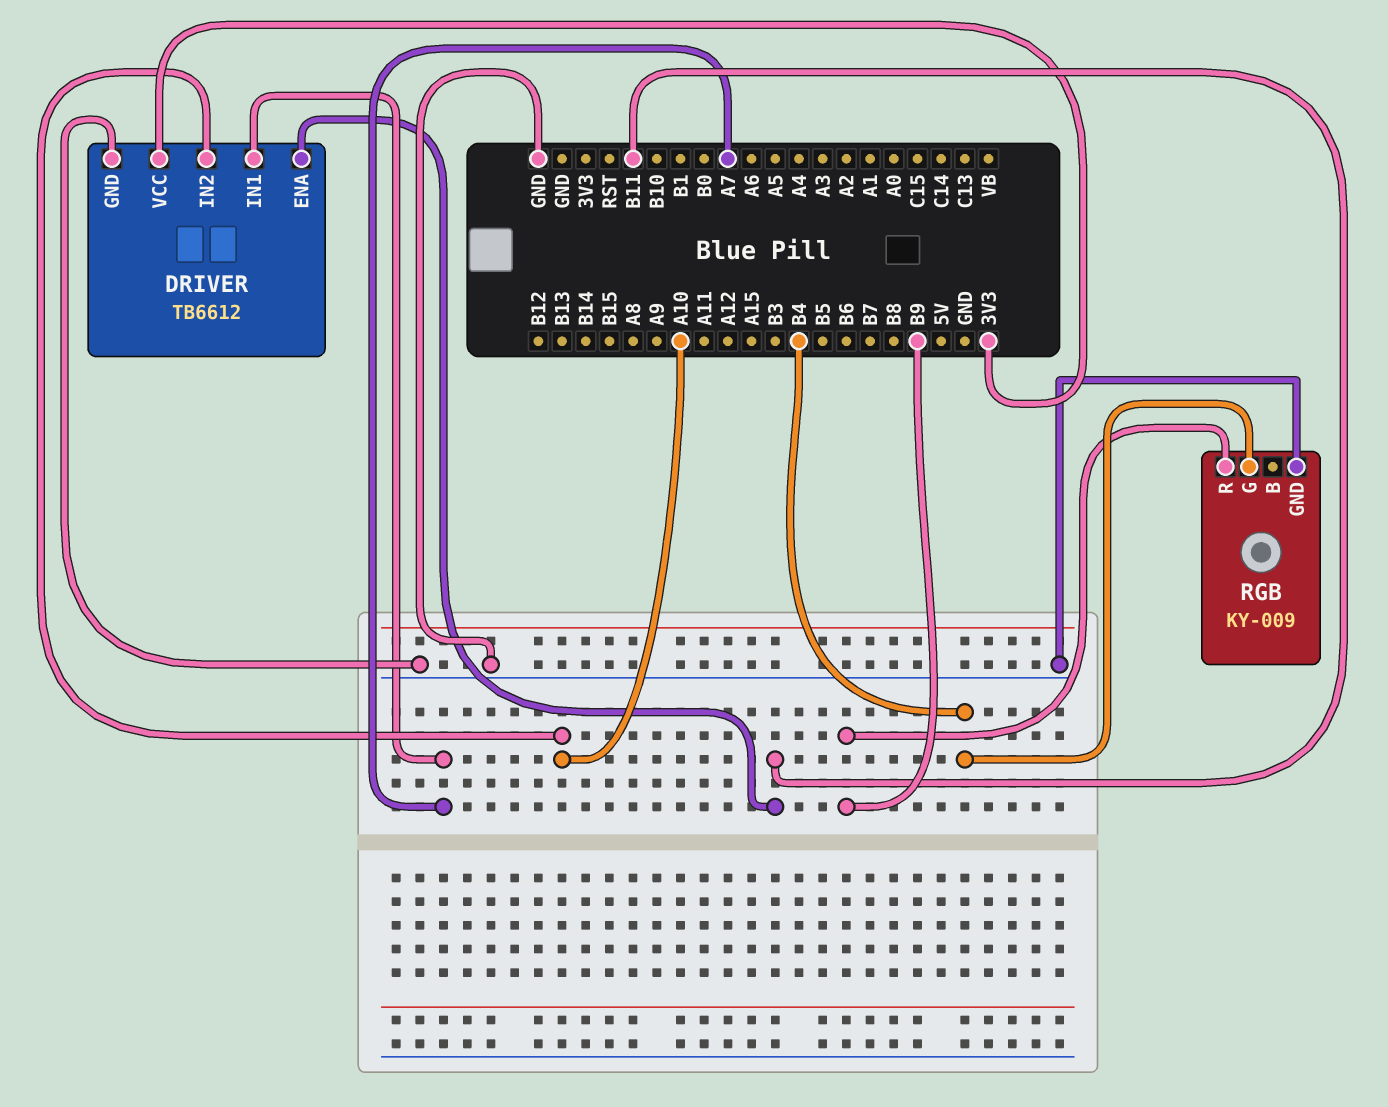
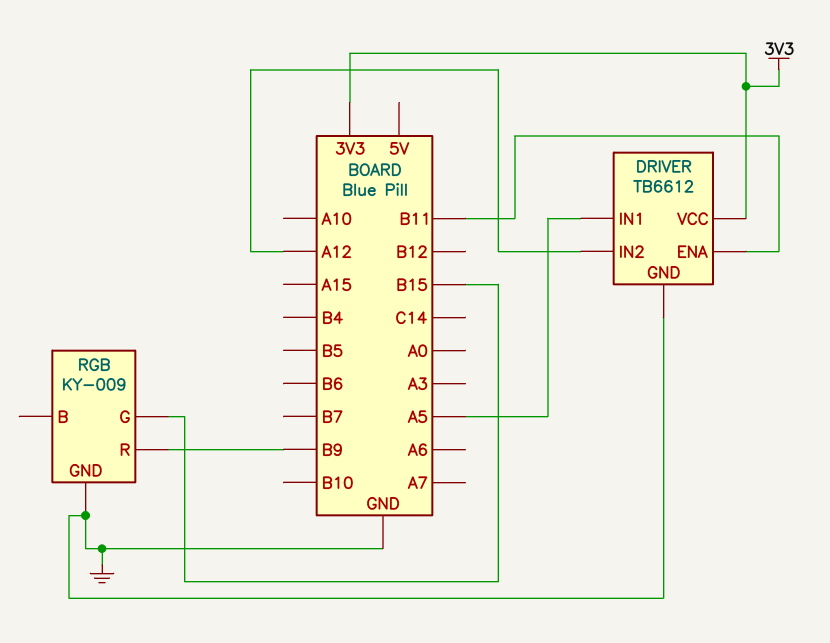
DRIVER pin IN1: A7 -> A5
DRIVER pin IN2: A10 -> A12
RGB pin G: B4 -> B15

